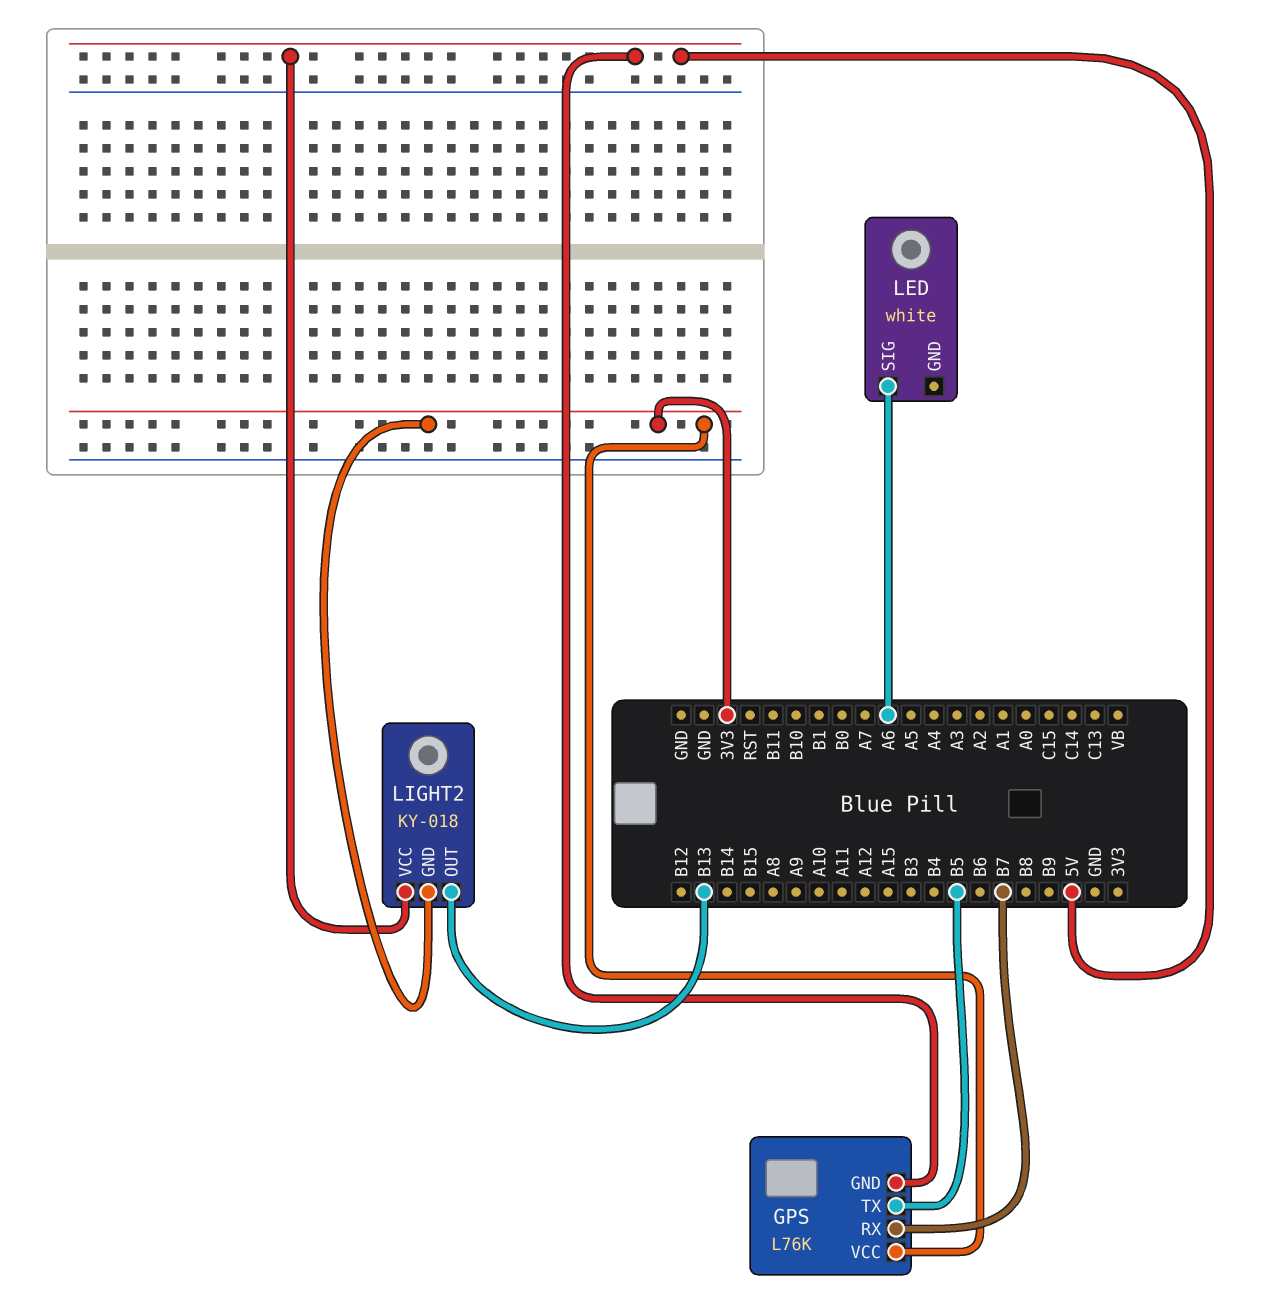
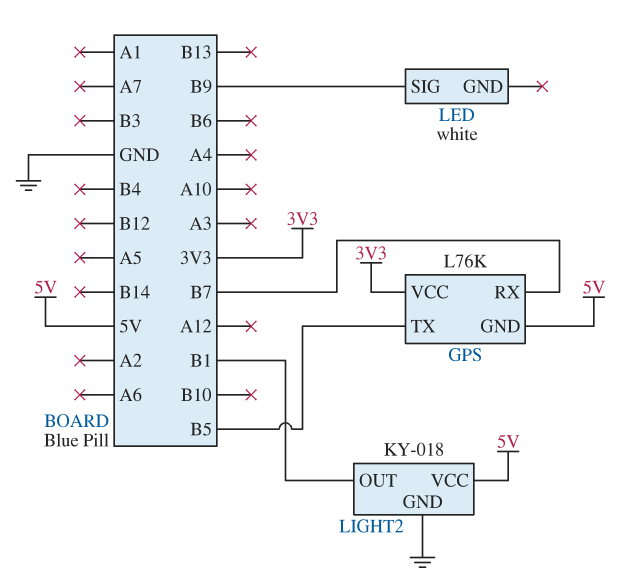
LED pin SIG: A6 -> B9
LIGHT2 pin GND: 3V3 -> GND
LIGHT2 pin OUT: B13 -> B1

